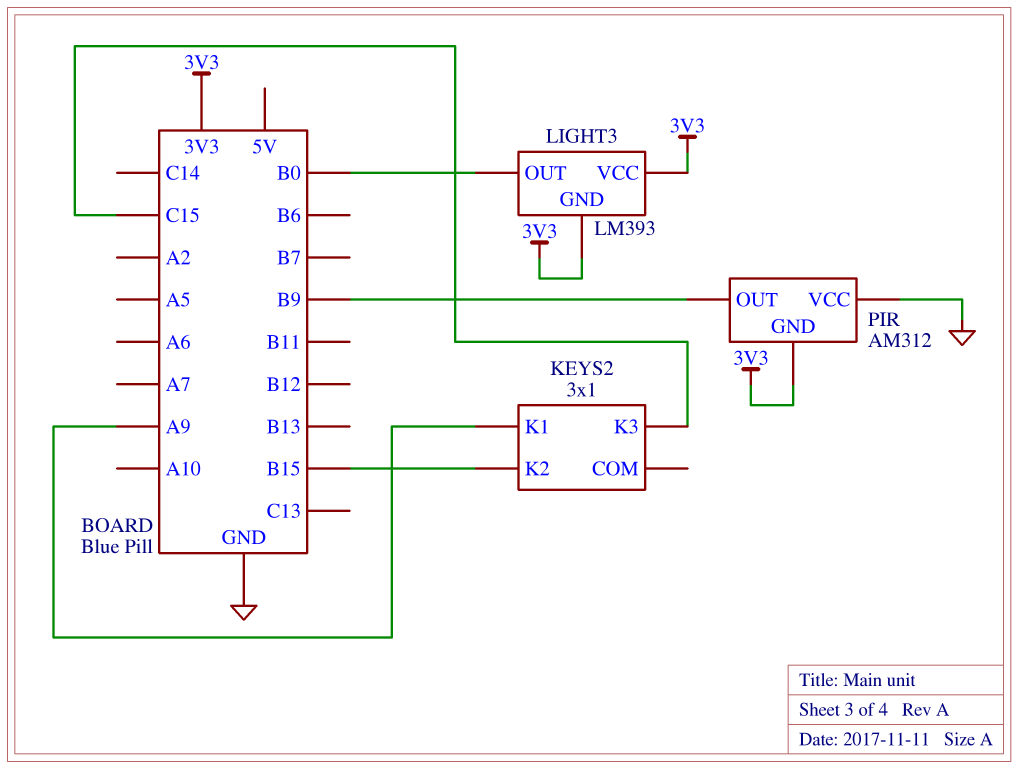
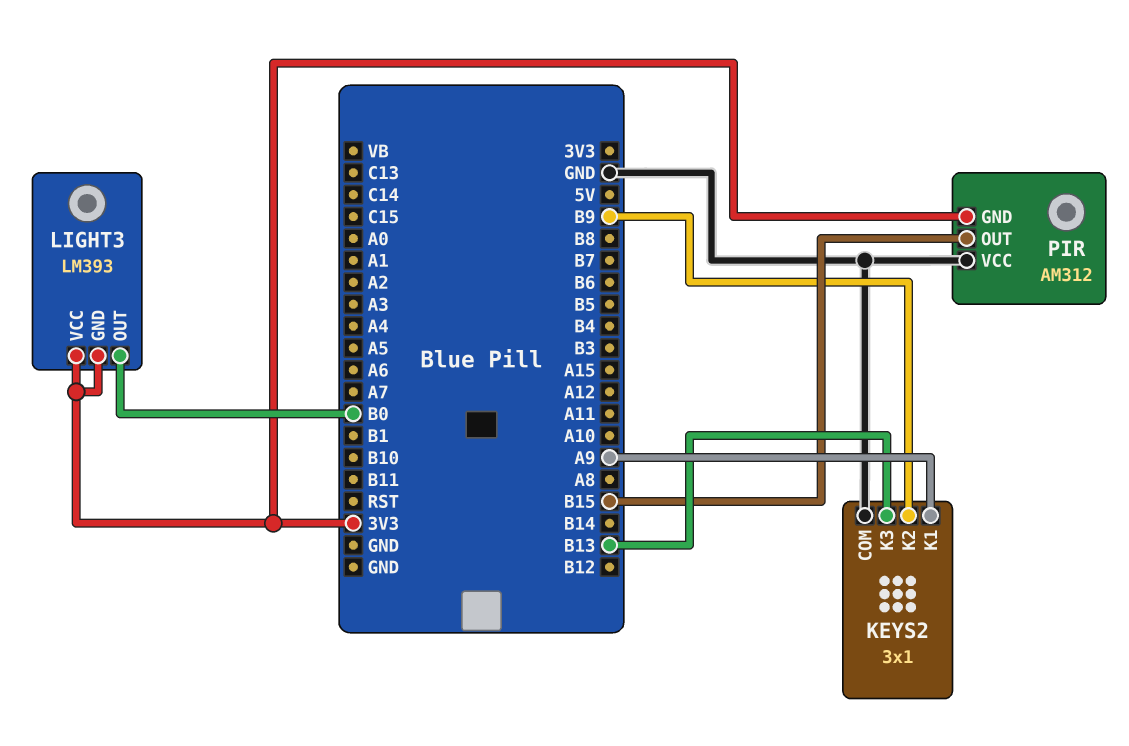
KEYS2 pin COM: none -> GND
KEYS2 pin K2: B15 -> B9
KEYS2 pin K3: C15 -> B13
PIR pin OUT: B9 -> B15

